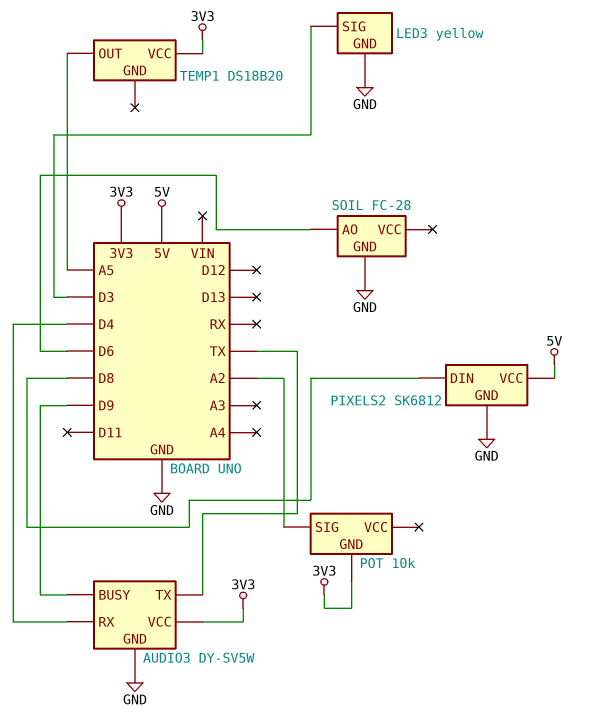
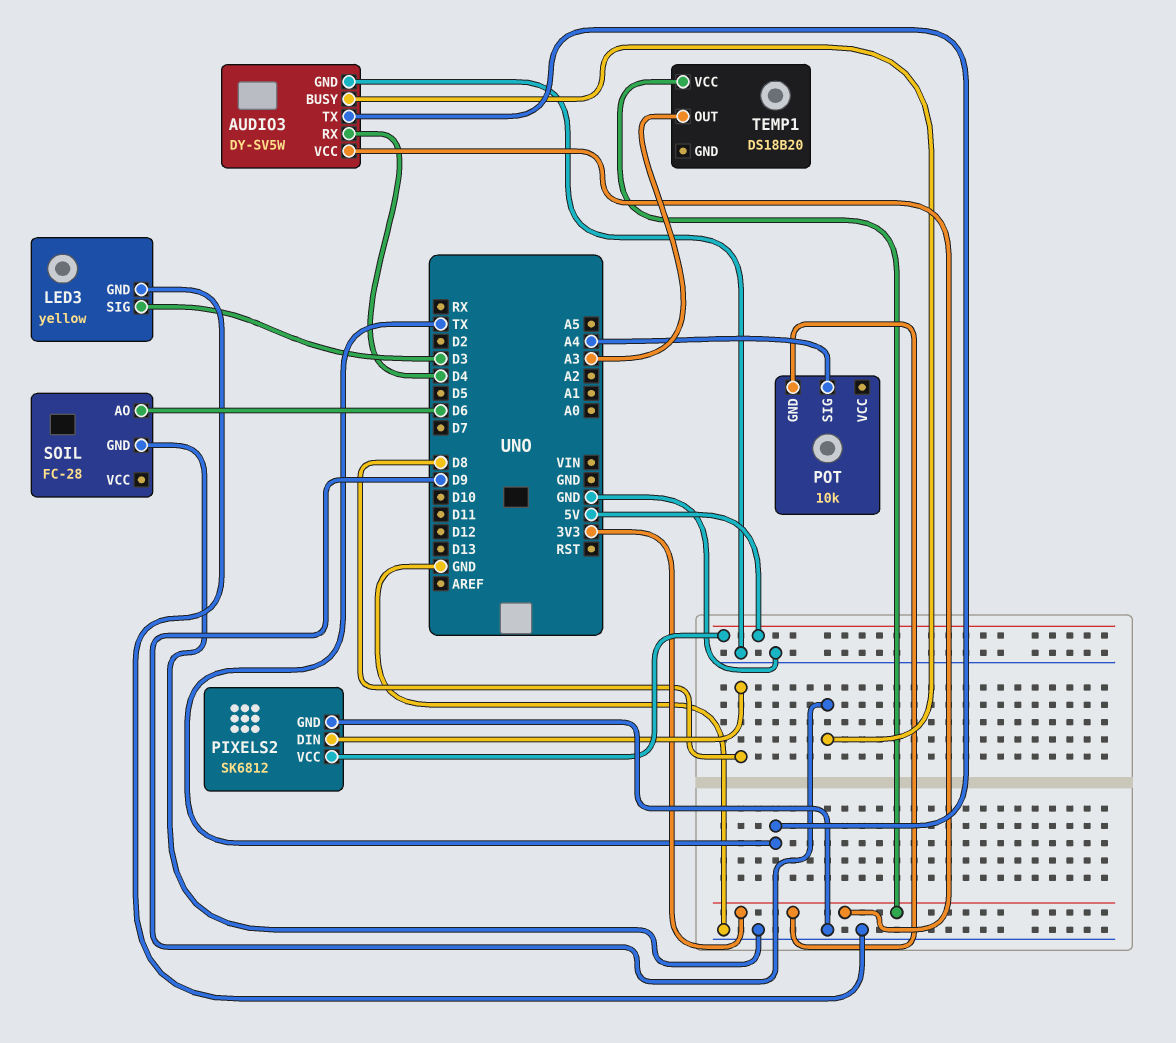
POT pin SIG: A2 -> A4
TEMP1 pin OUT: A5 -> A3

